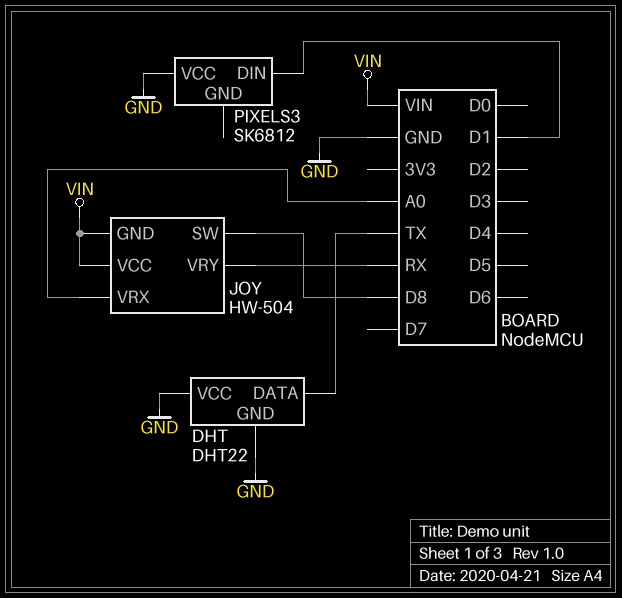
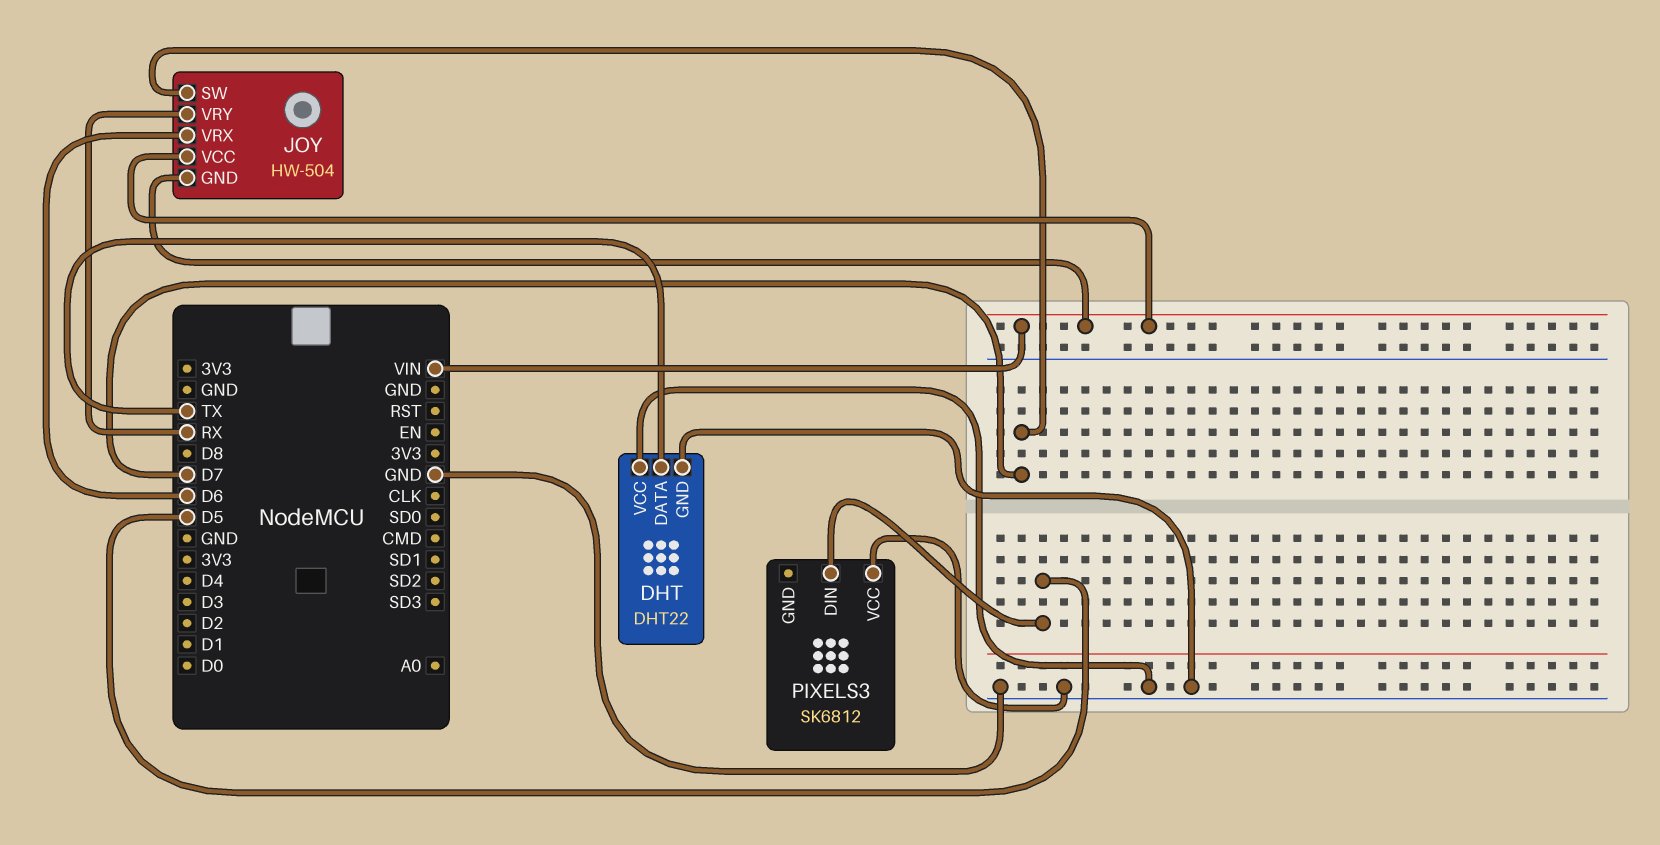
JOY pin SW: D8 -> D7
JOY pin VRX: A0 -> D6
PIXELS3 pin DIN: D1 -> D5

